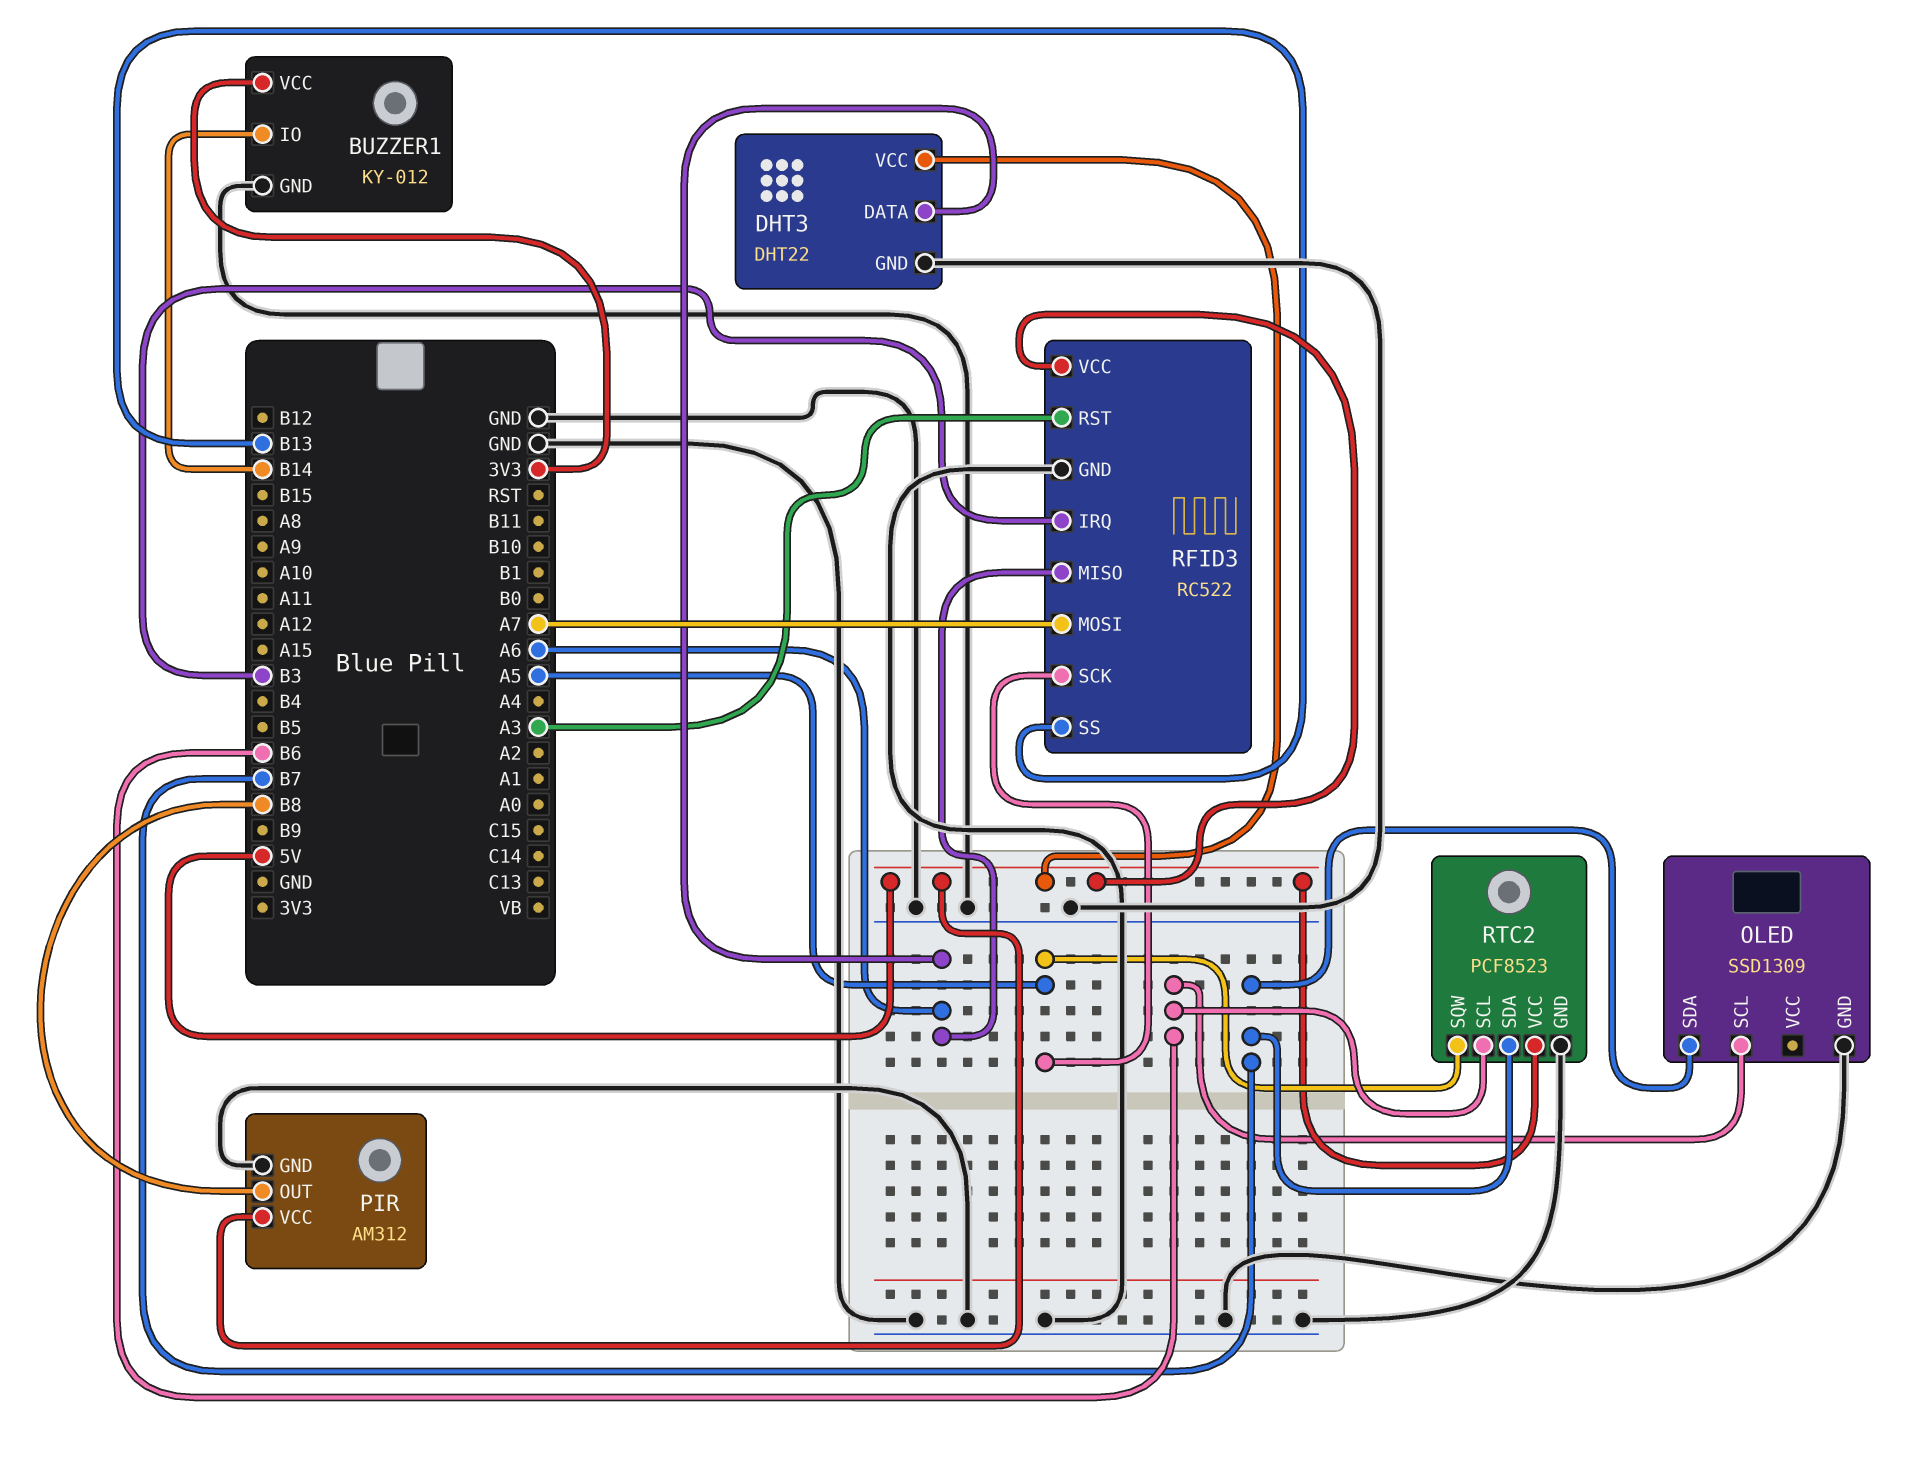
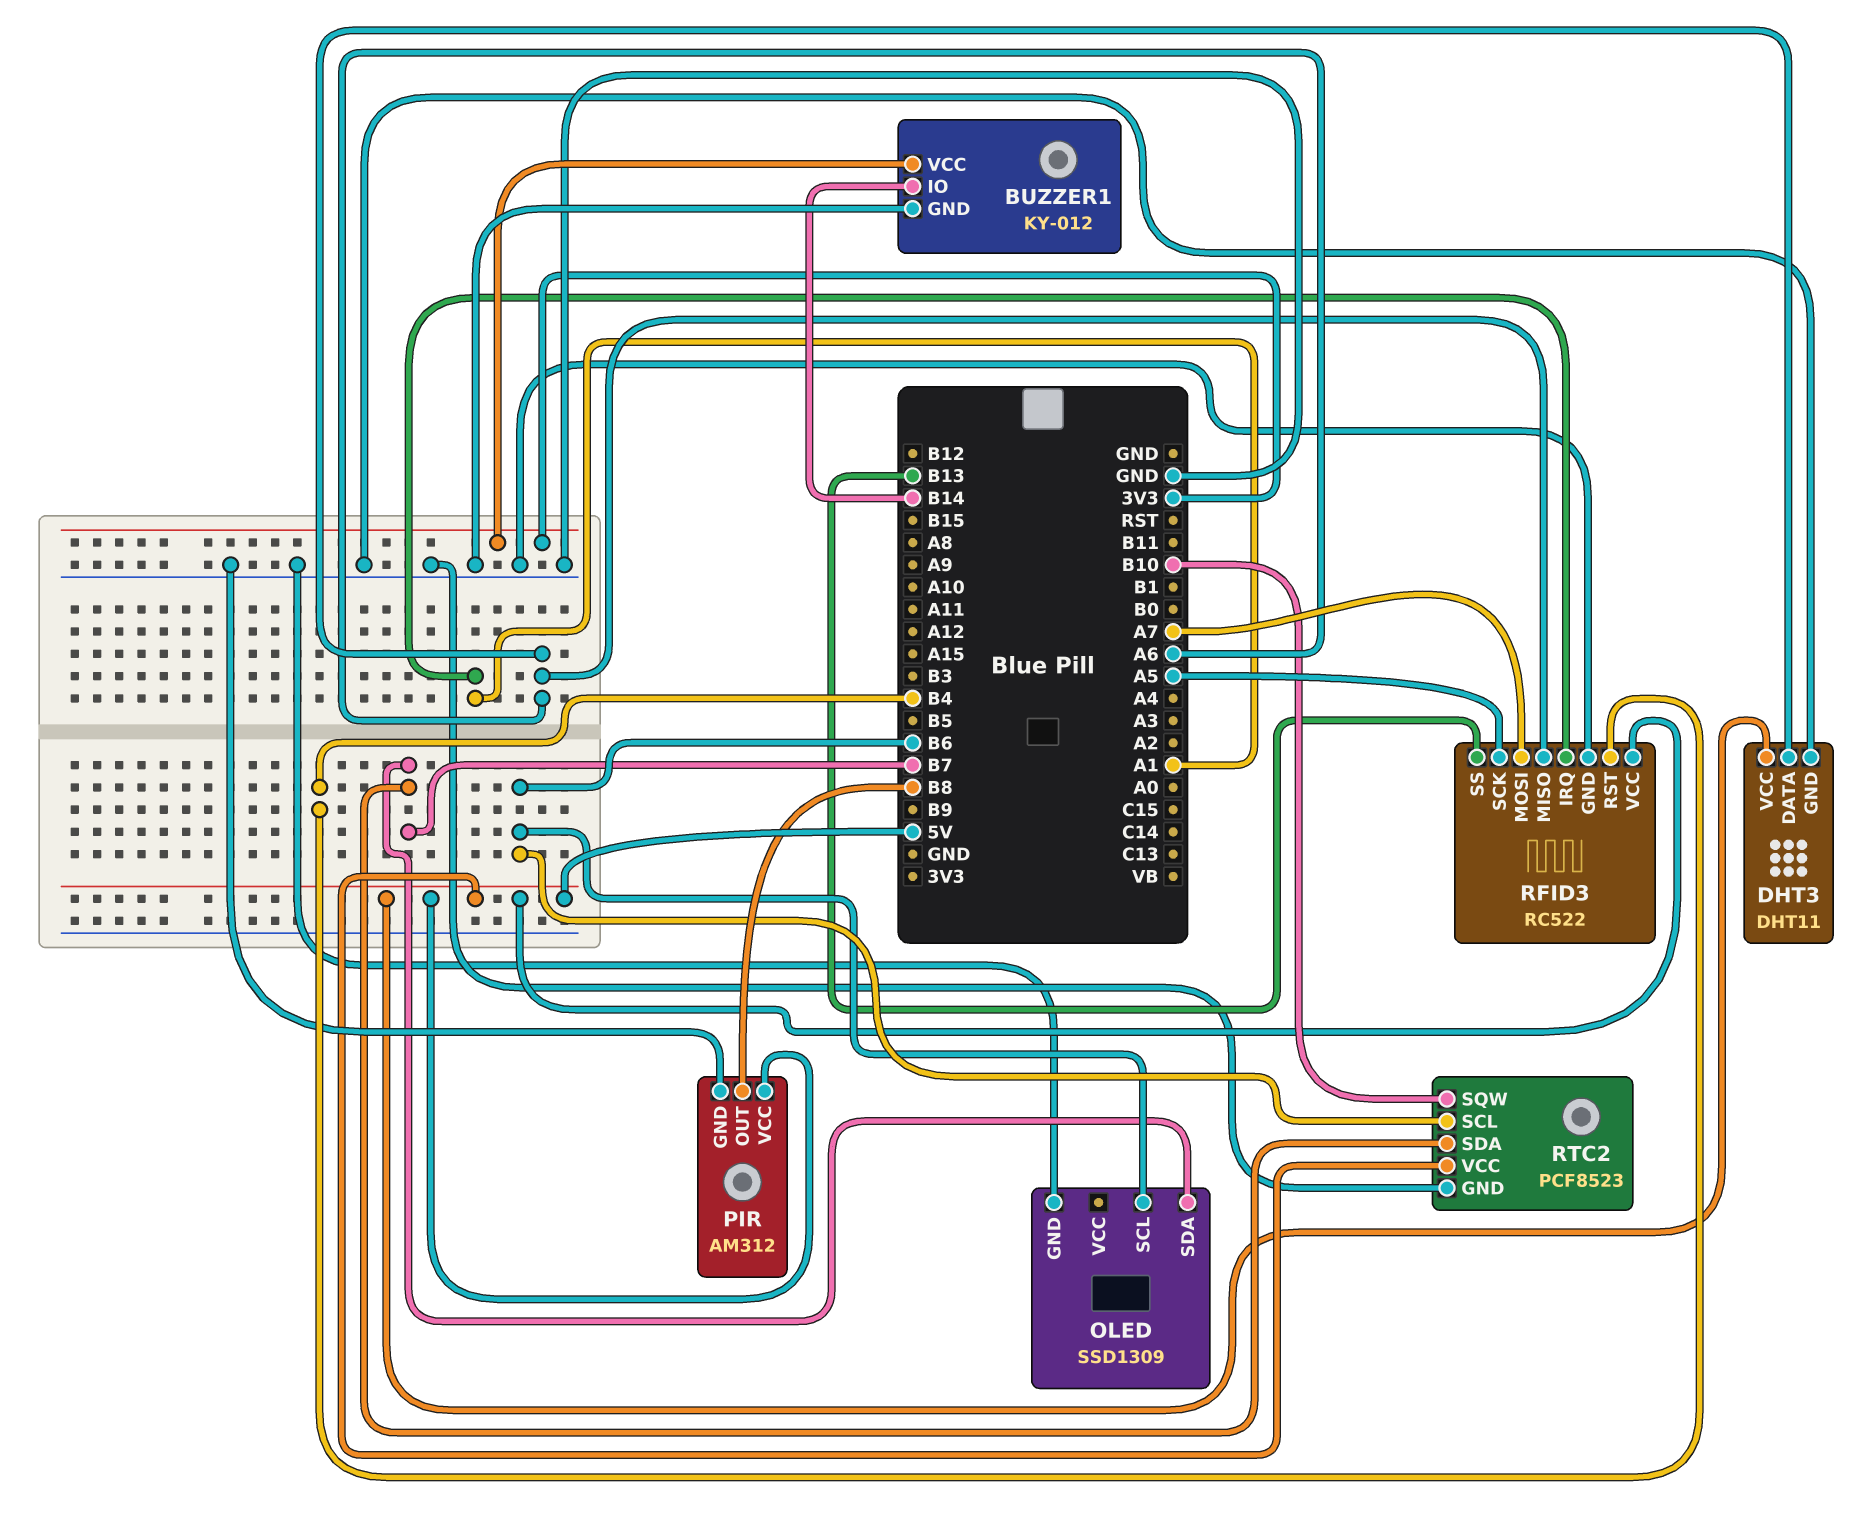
DHT3: DHT22 -> DHT11
RFID3 pin IRQ: B3 -> A1
RFID3 pin RST: A3 -> B4
RTC2 pin SQW: A5 -> B10

